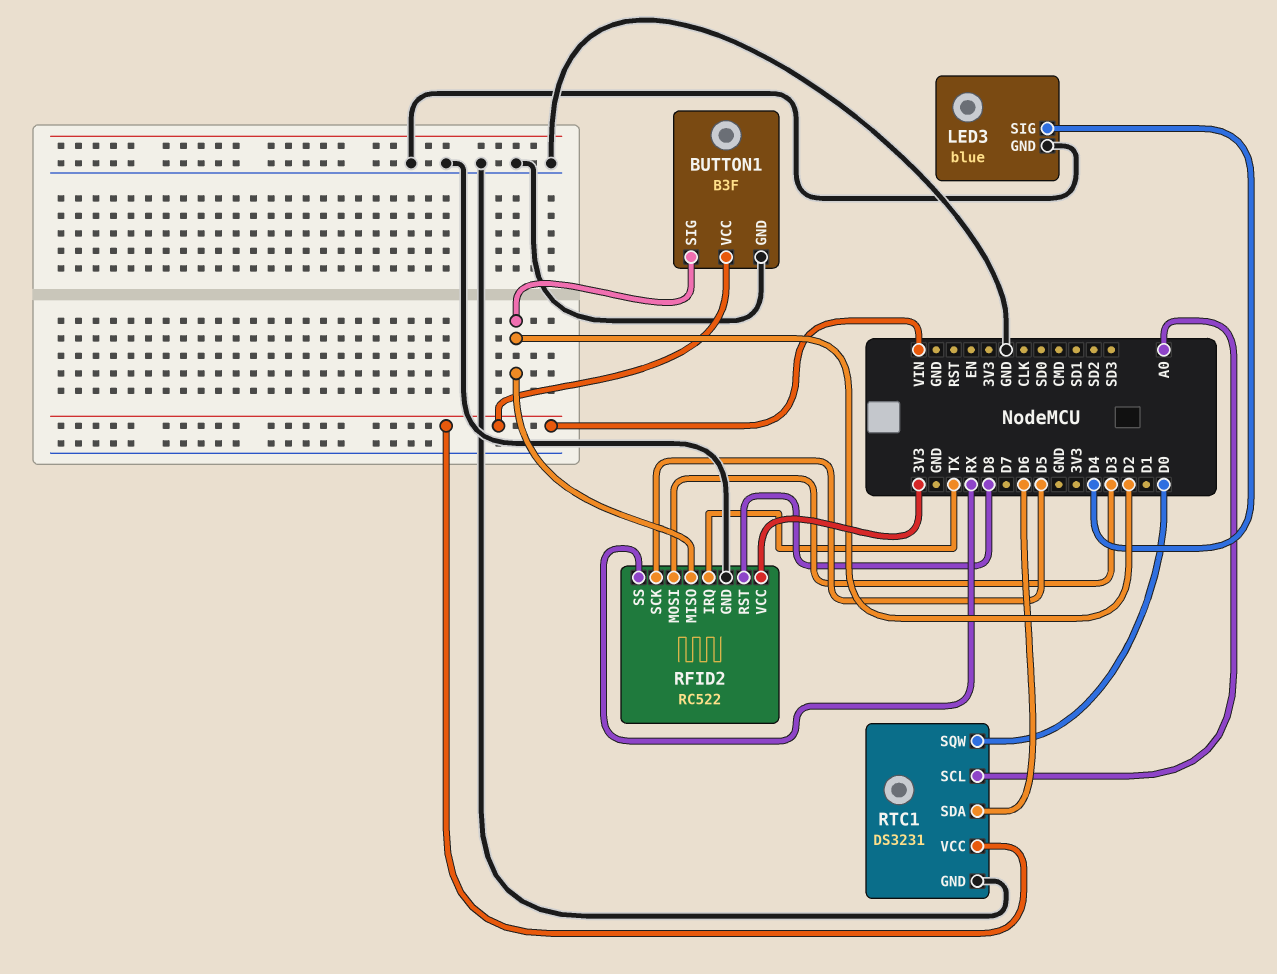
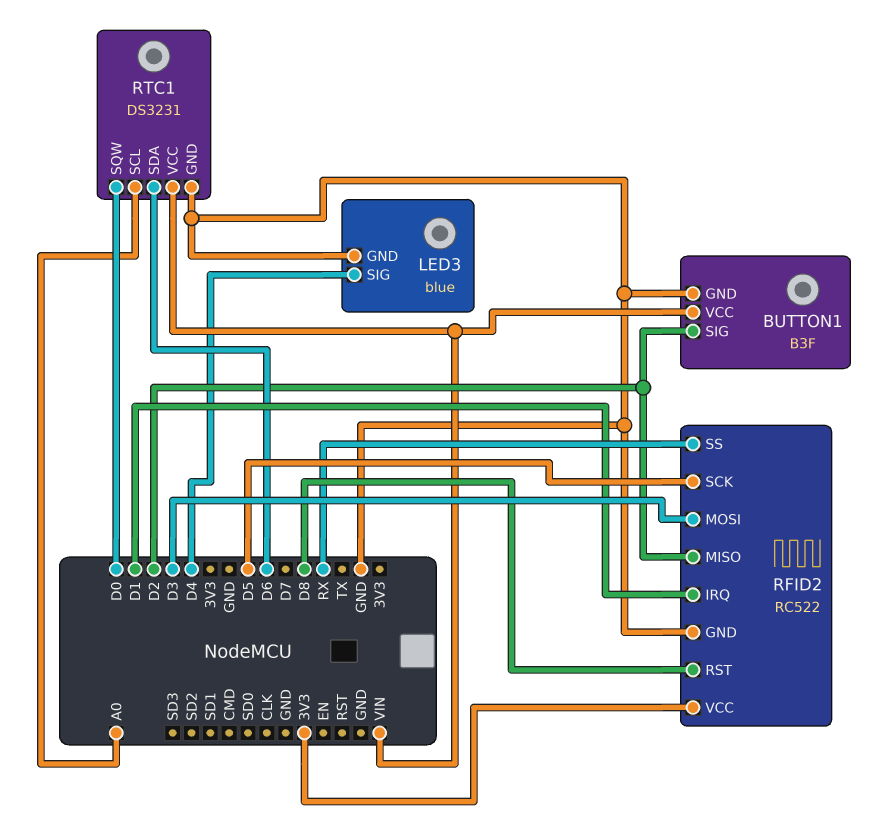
RFID2 pin IRQ: TX -> D1

